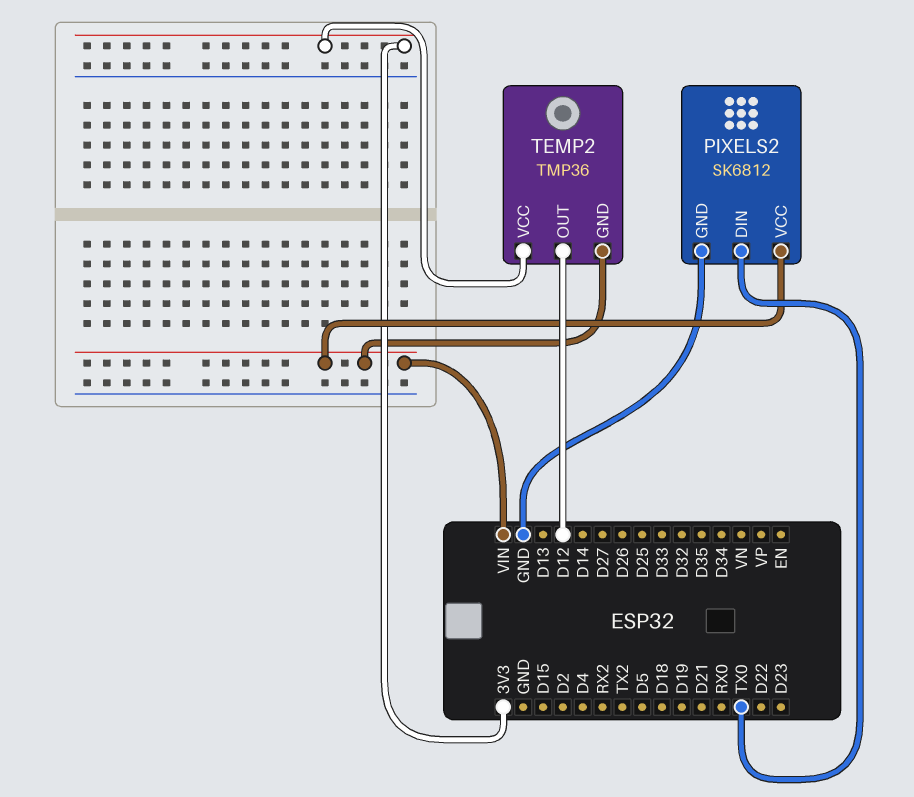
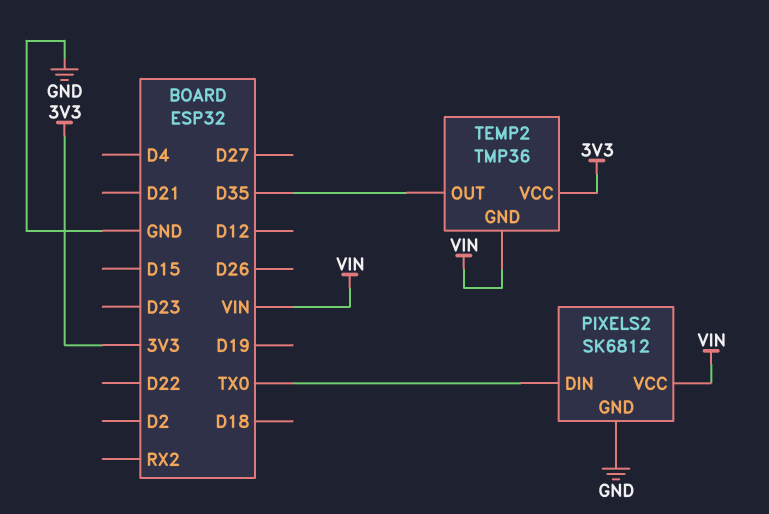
TEMP2 pin OUT: D12 -> D35

